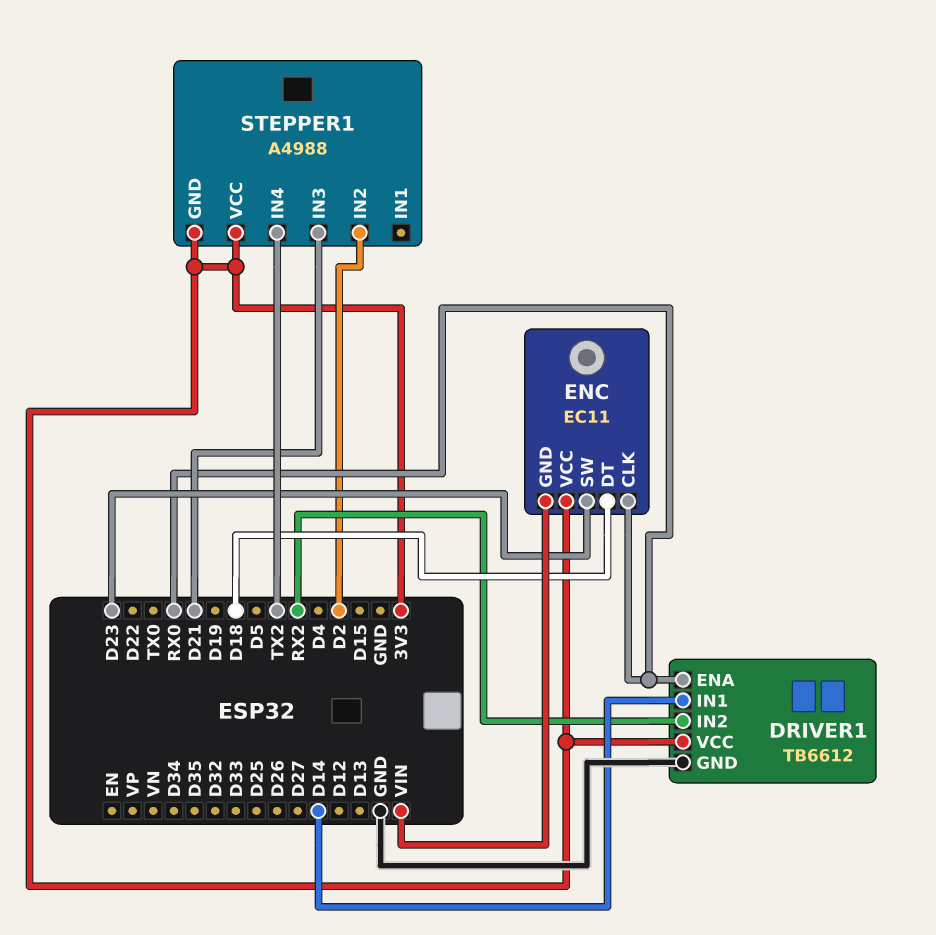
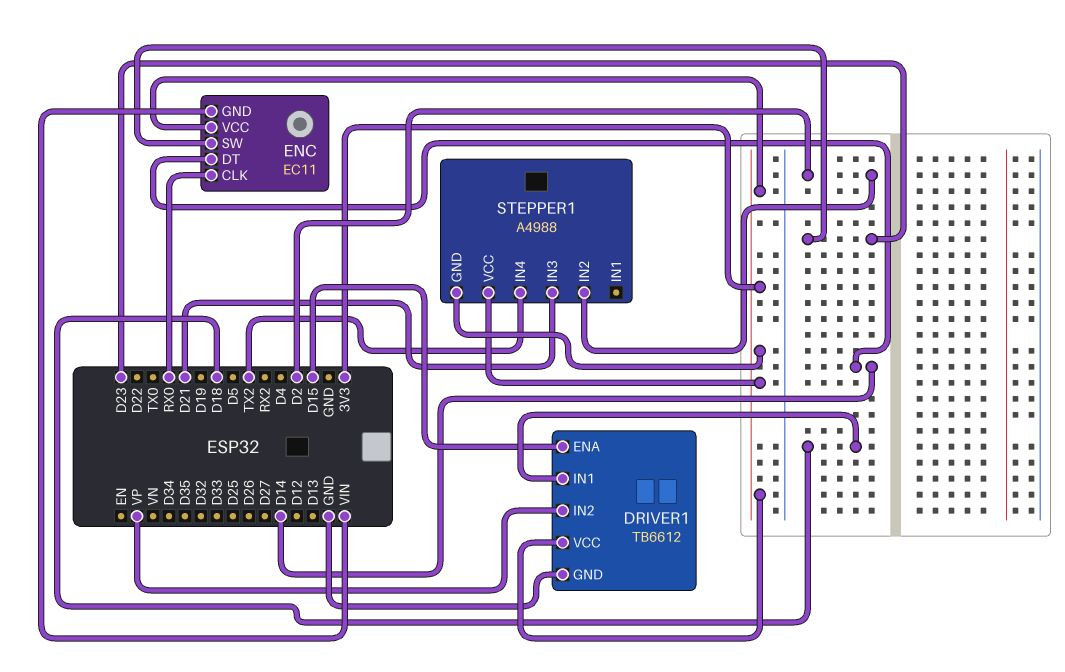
DRIVER1 pin ENA: RX0 -> D15
DRIVER1 pin IN1: D14 -> D18
DRIVER1 pin IN2: RX2 -> VP
ENC pin DT: D18 -> D14

